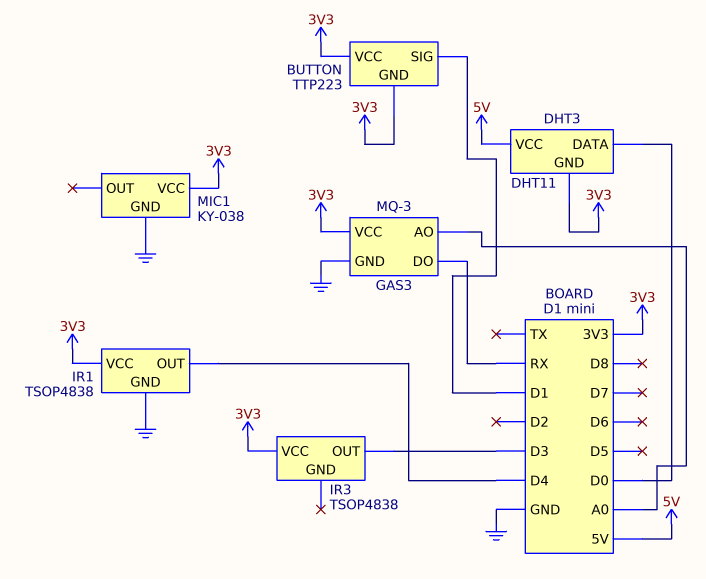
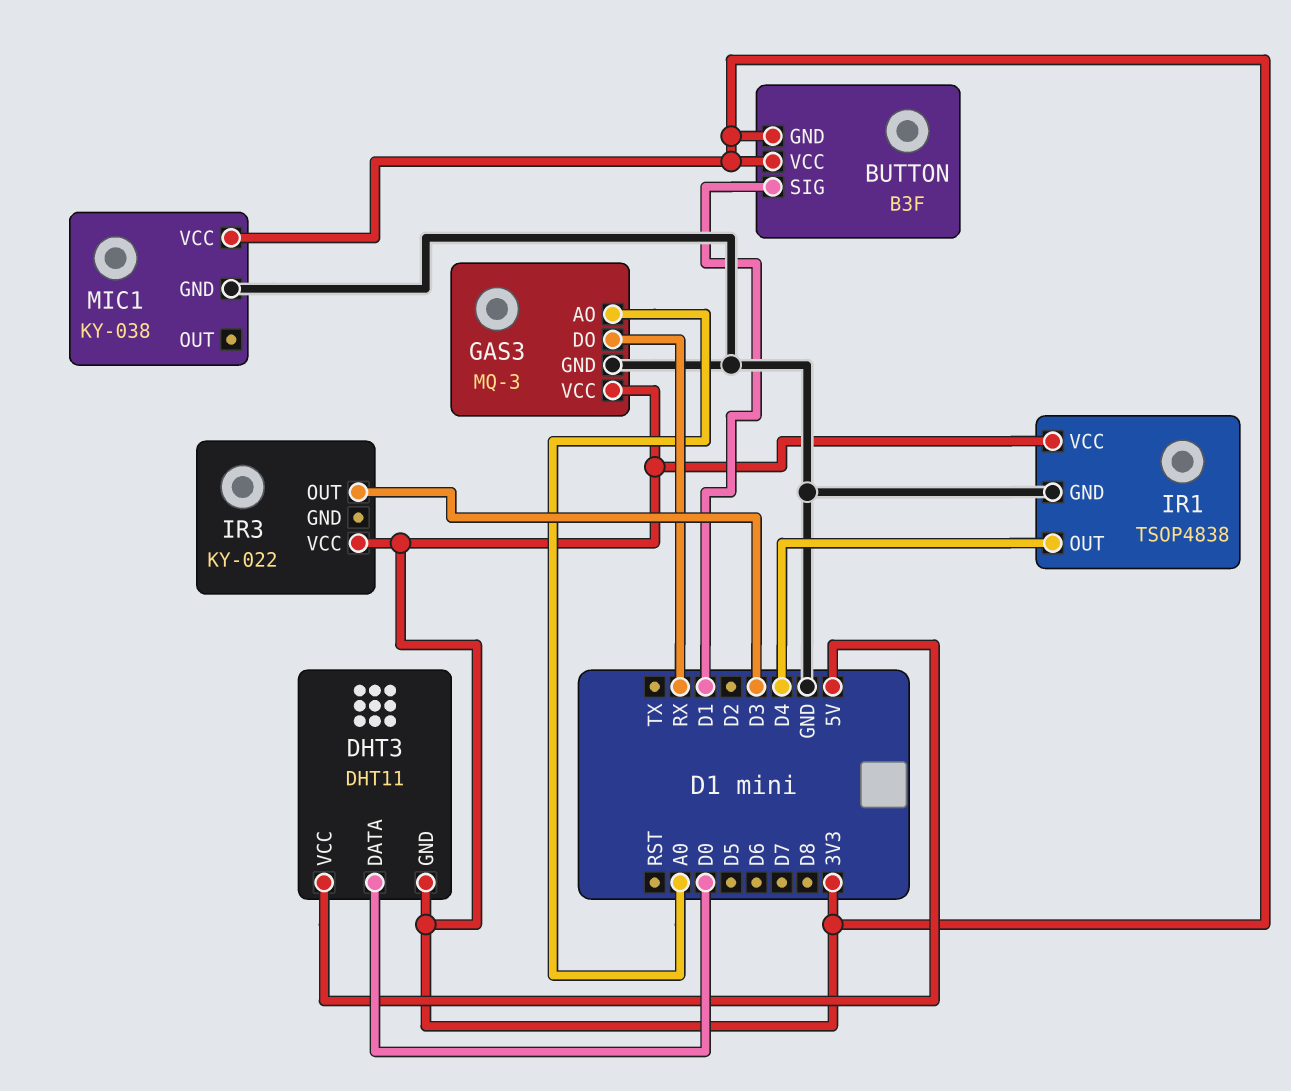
BUTTON: TTP223 -> B3F
IR3: TSOP4838 -> KY-022

